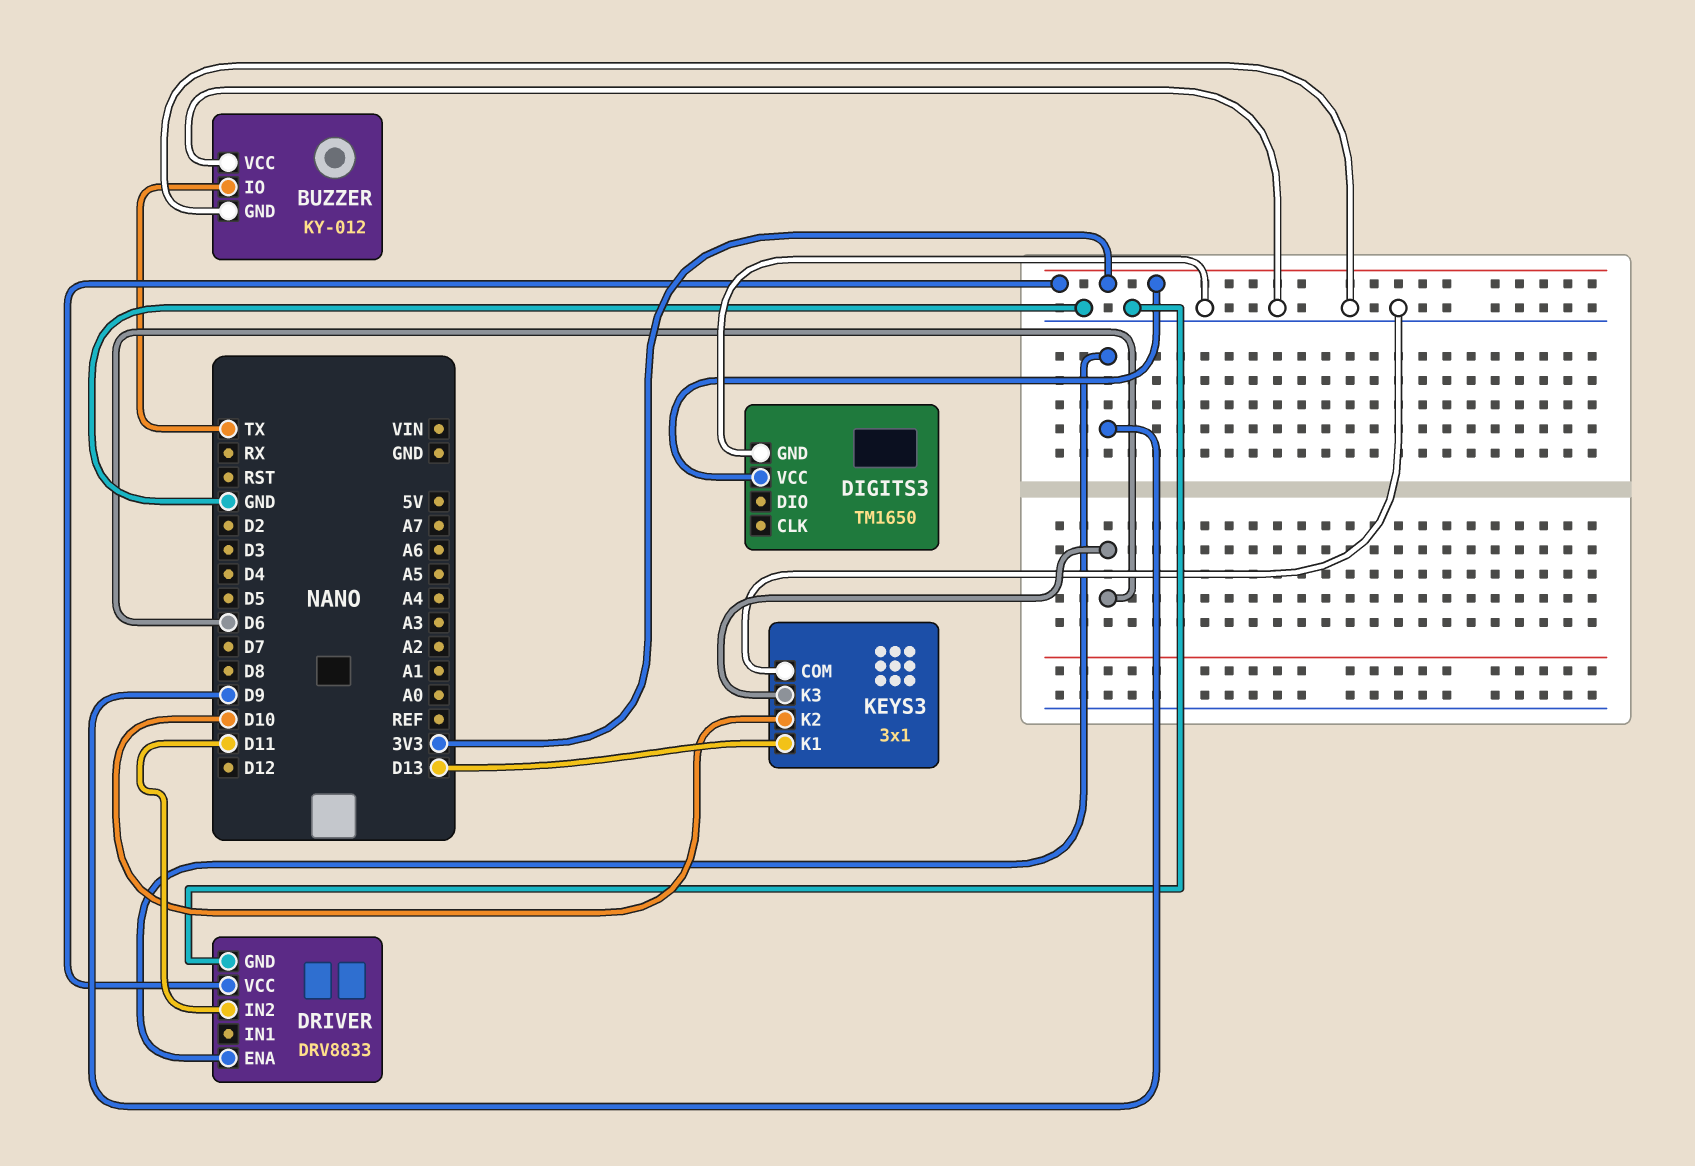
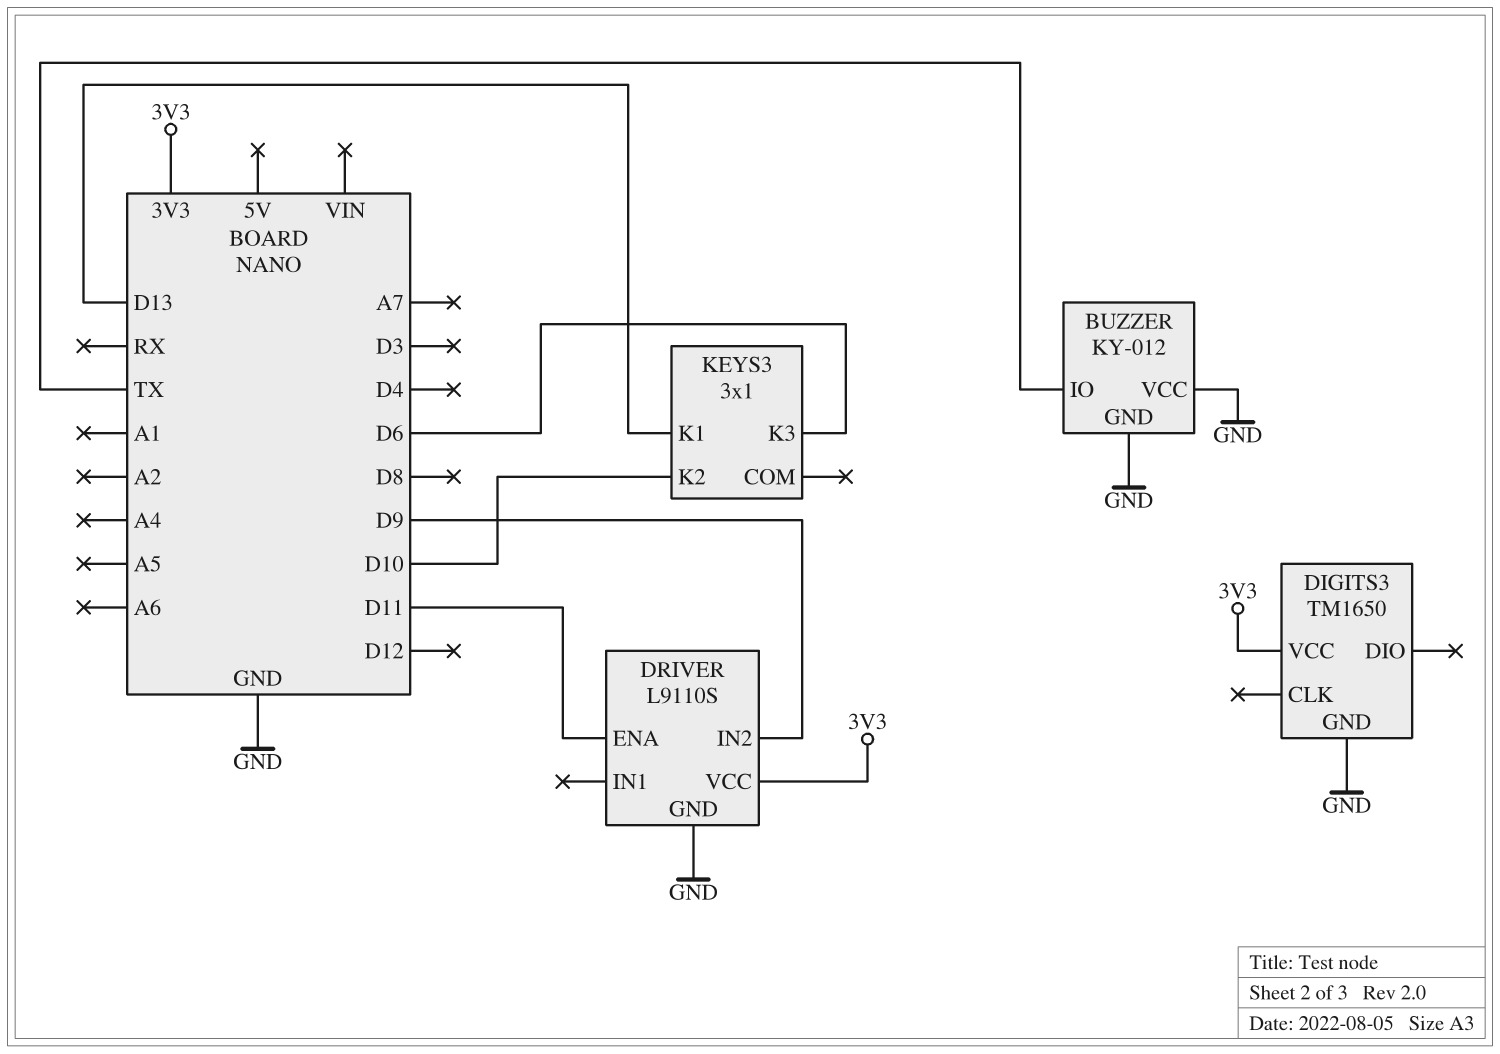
DRIVER: DRV8833 -> L9110S
DRIVER pin ENA: D9 -> D11
DRIVER pin IN2: D11 -> D9
KEYS3 pin COM: GND -> none

